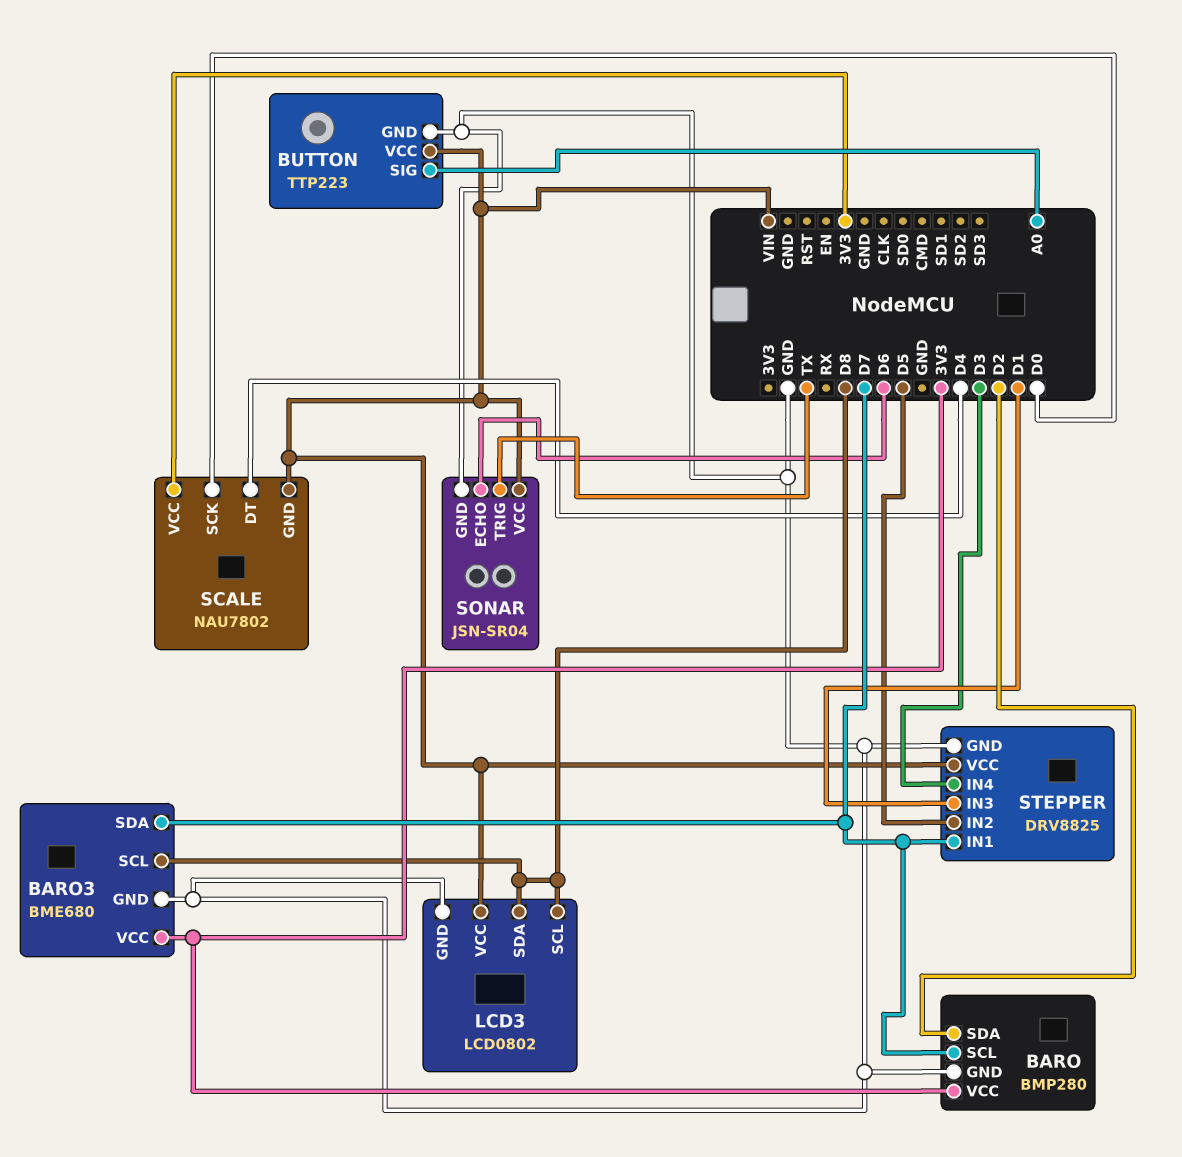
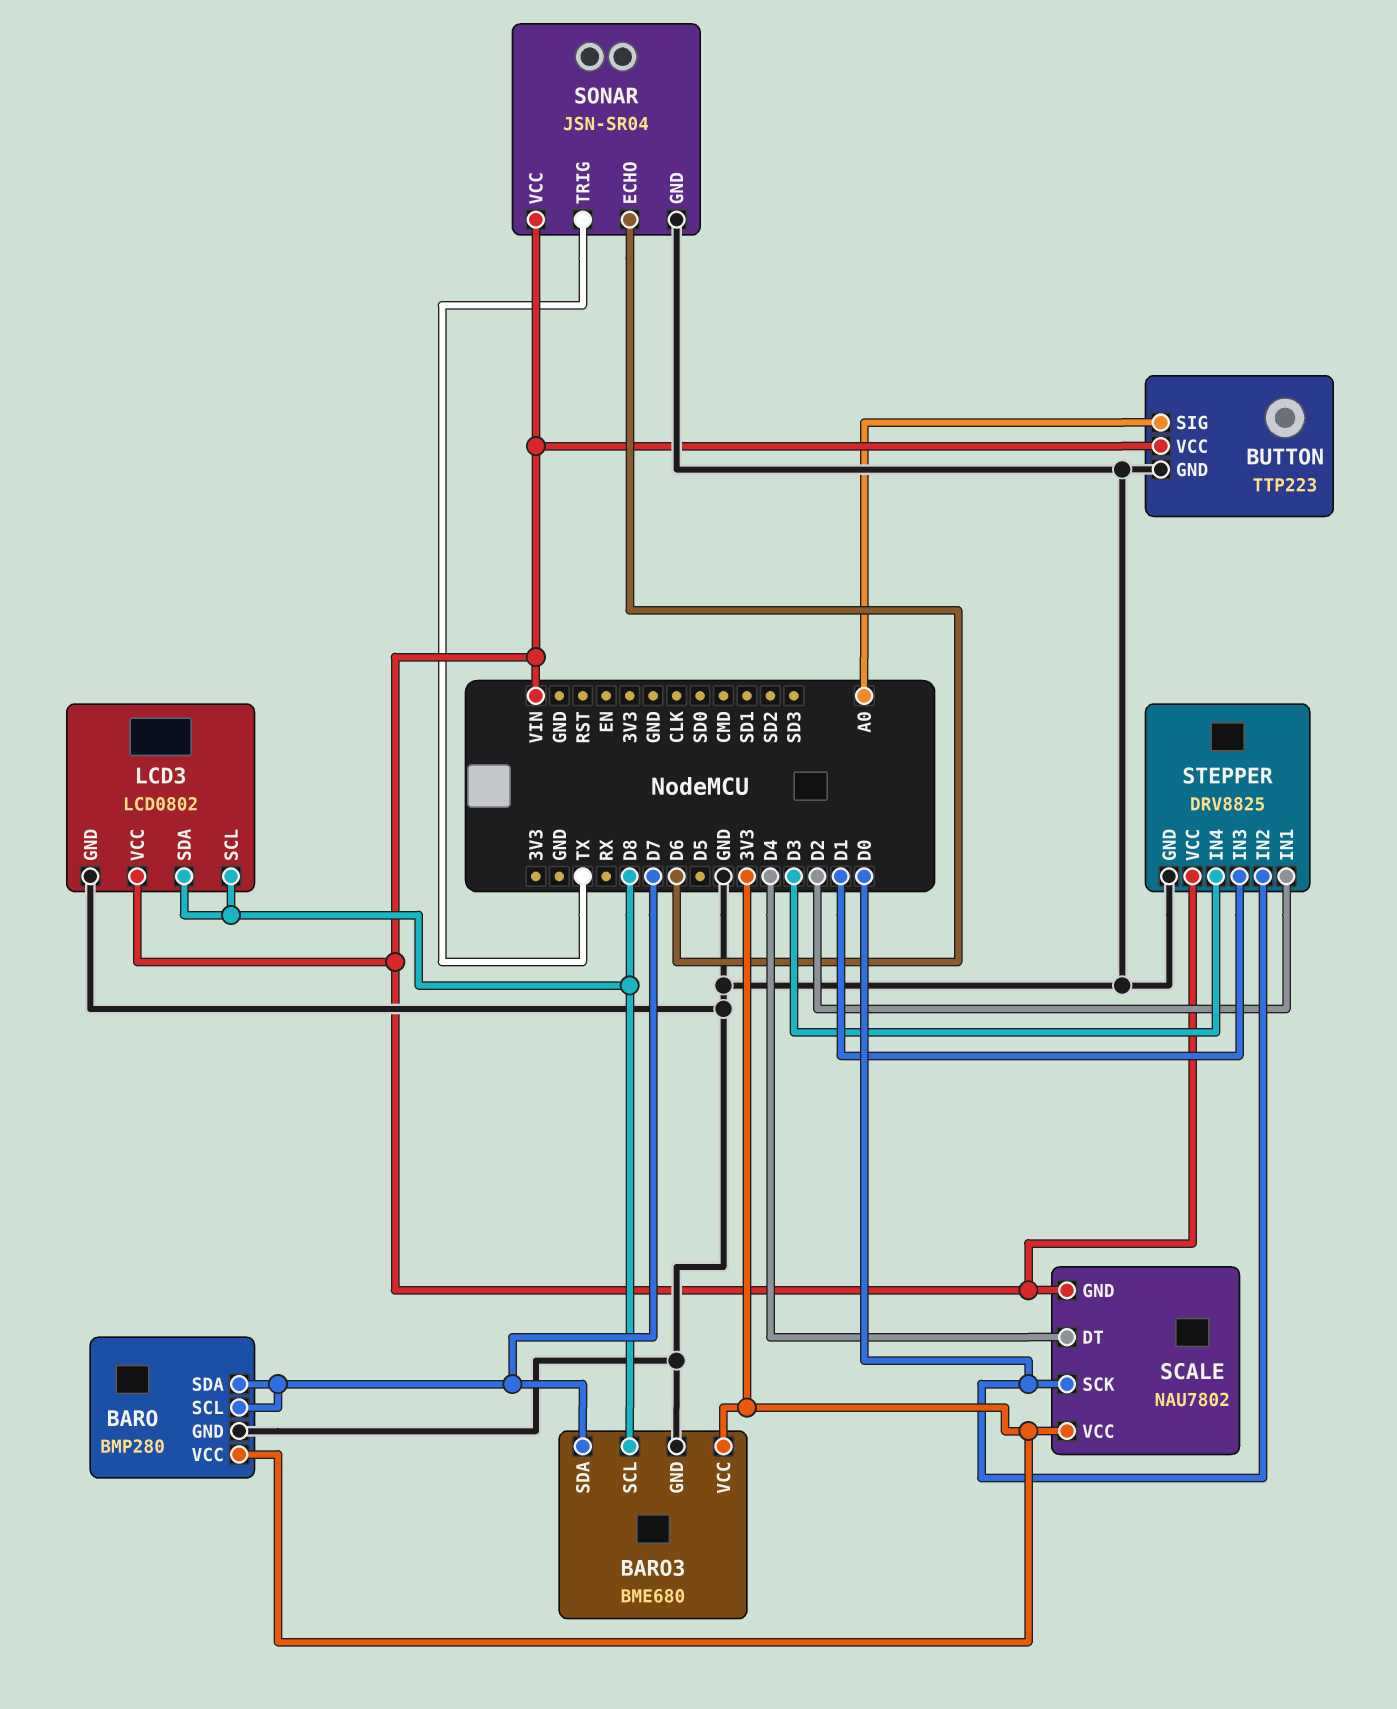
BARO pin SDA: D2 -> D7
STEPPER pin IN1: D7 -> D2
STEPPER pin IN2: D5 -> D0

